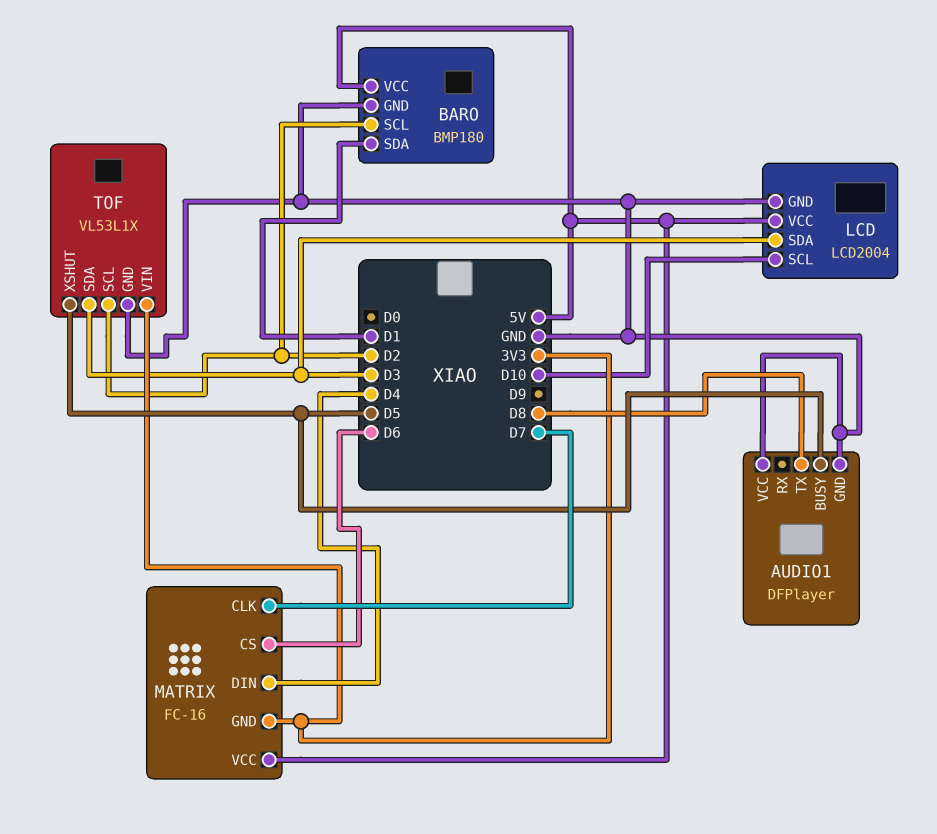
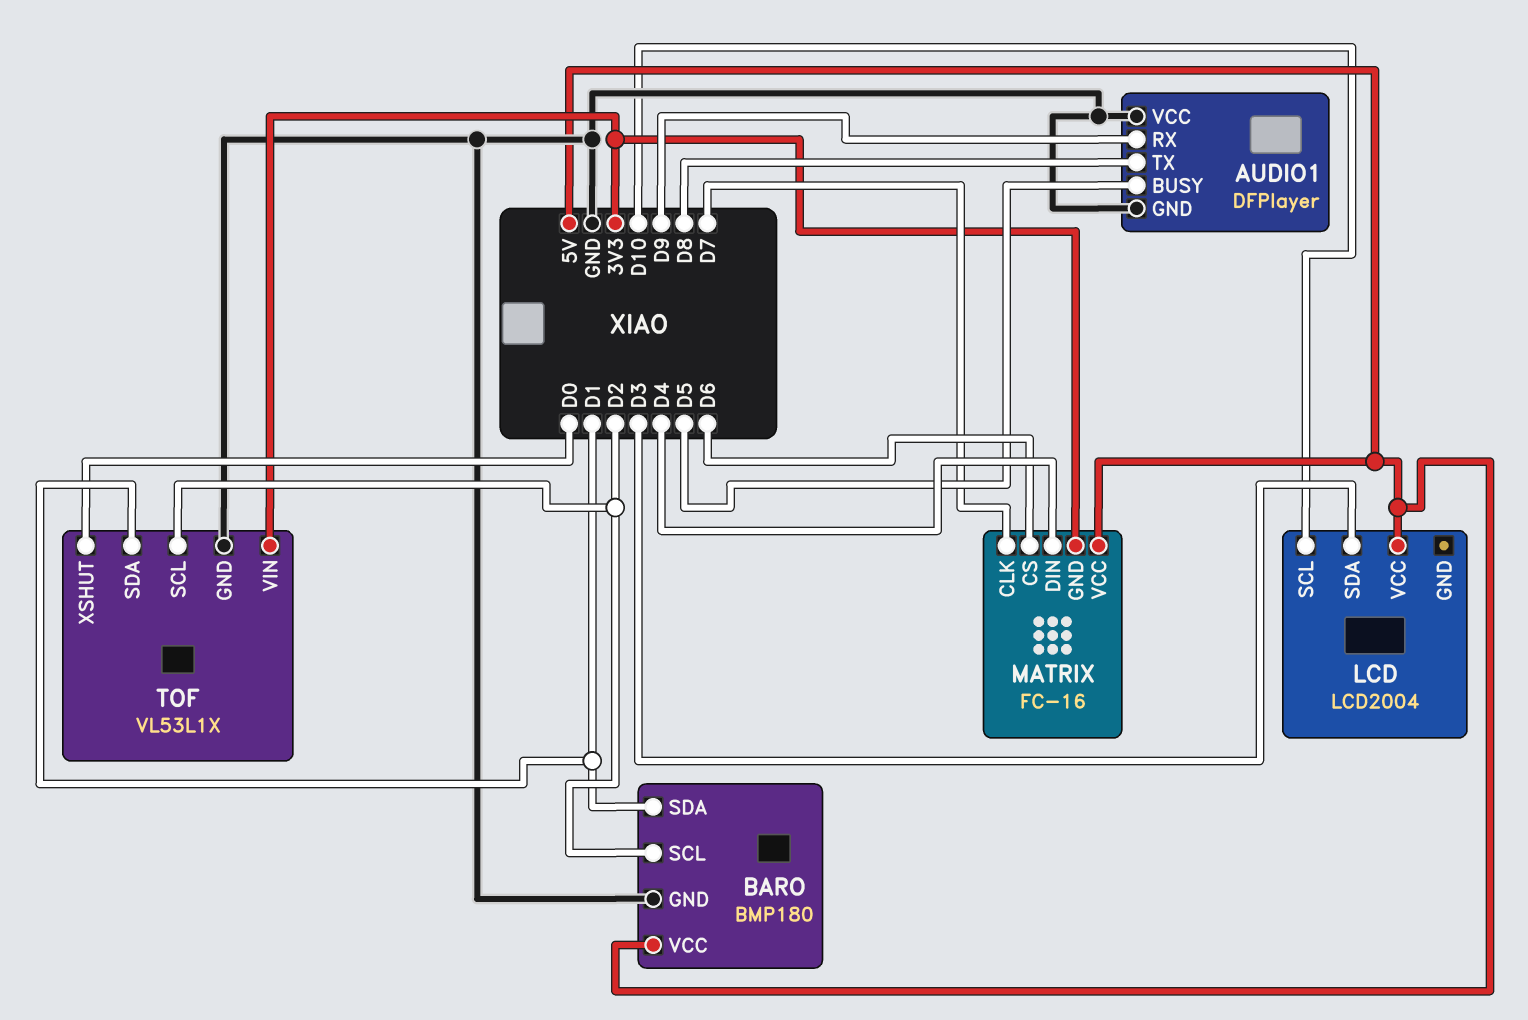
AUDIO1 pin RX: none -> D9
LCD pin GND: GND -> none
TOF pin SDA: D3 -> D1
TOF pin XSHUT: D5 -> D0

